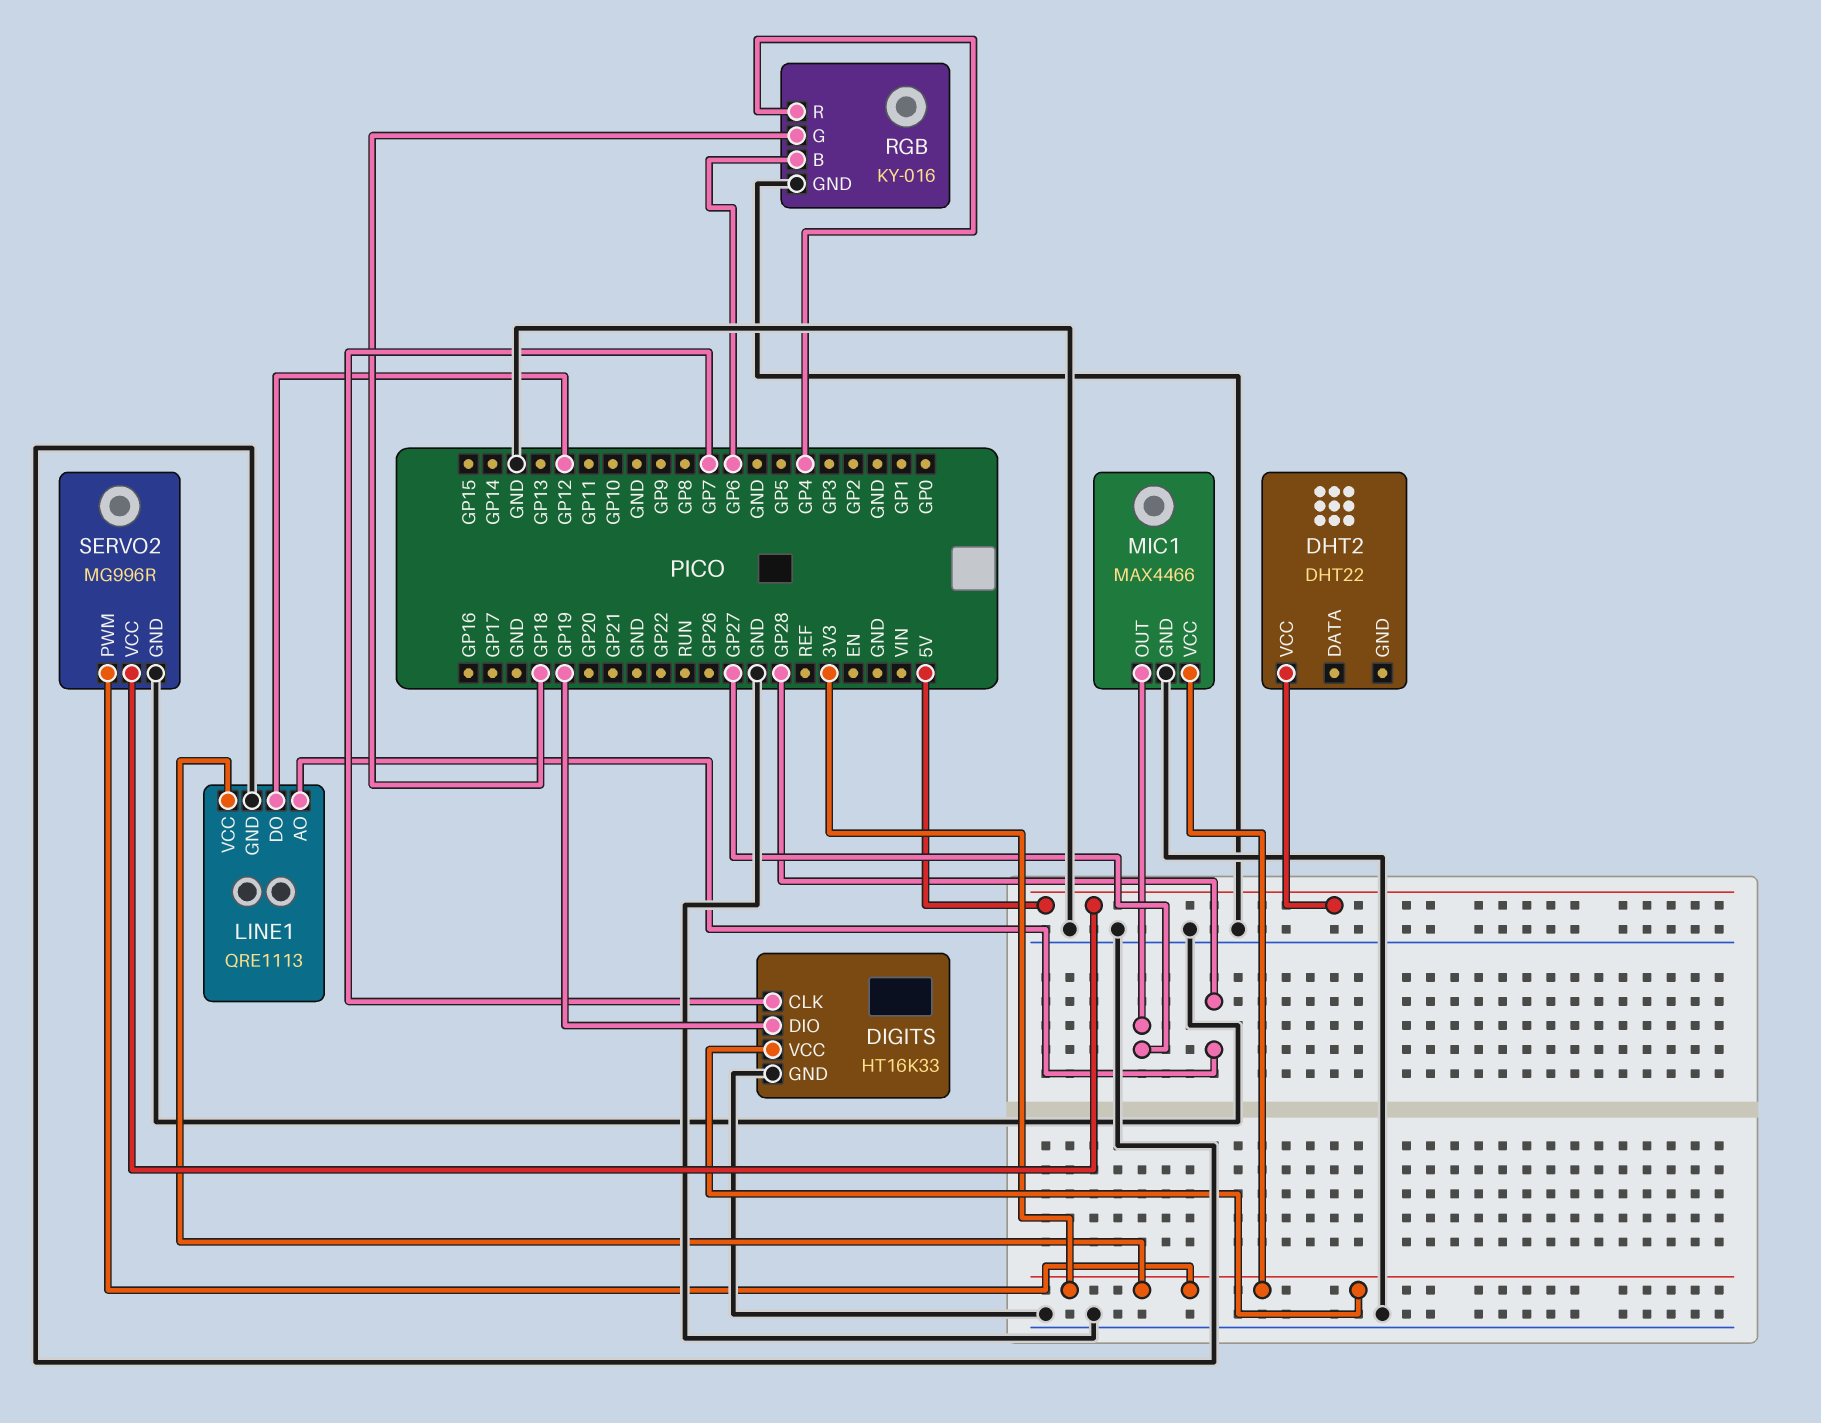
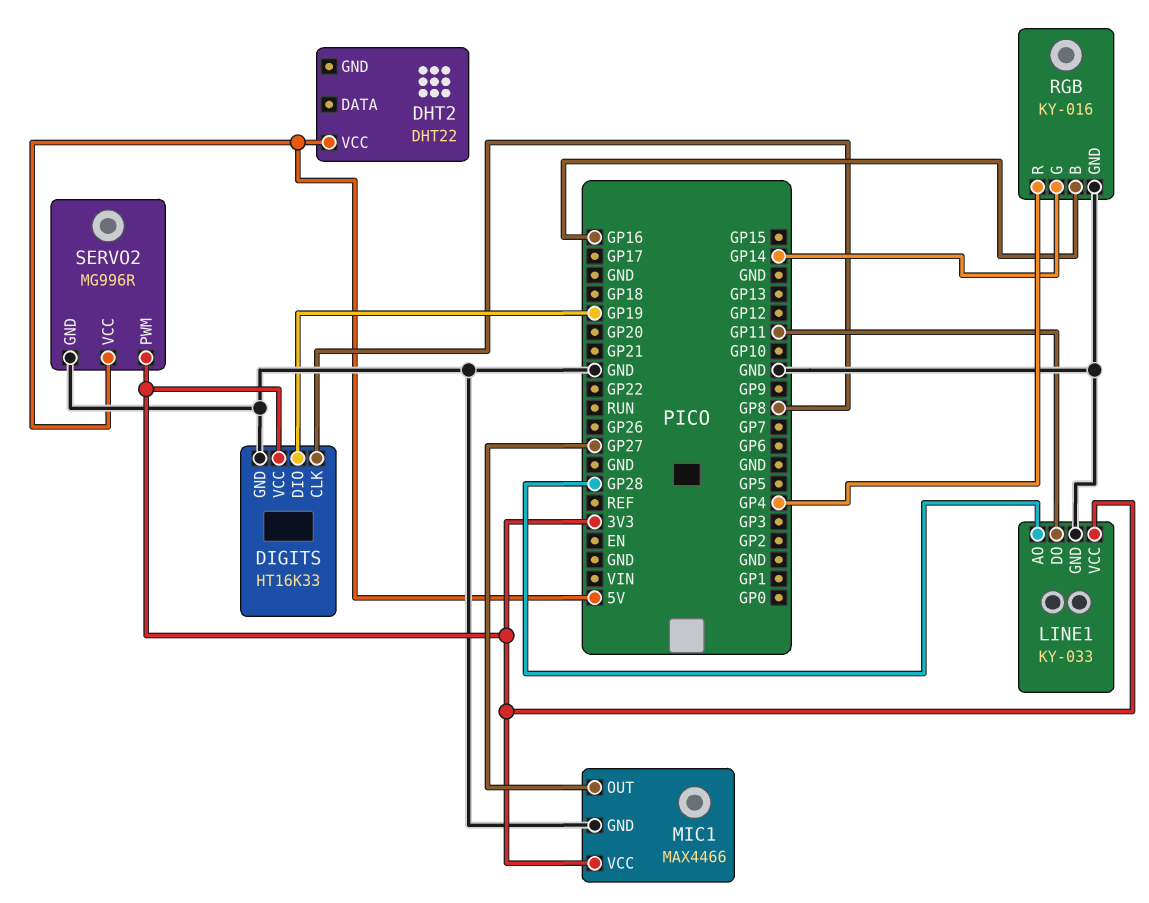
DIGITS pin CLK: GP7 -> GP8
LINE1: QRE1113 -> KY-033
LINE1 pin DO: GP12 -> GP11
RGB pin B: GP6 -> GP16
RGB pin G: GP18 -> GP14

